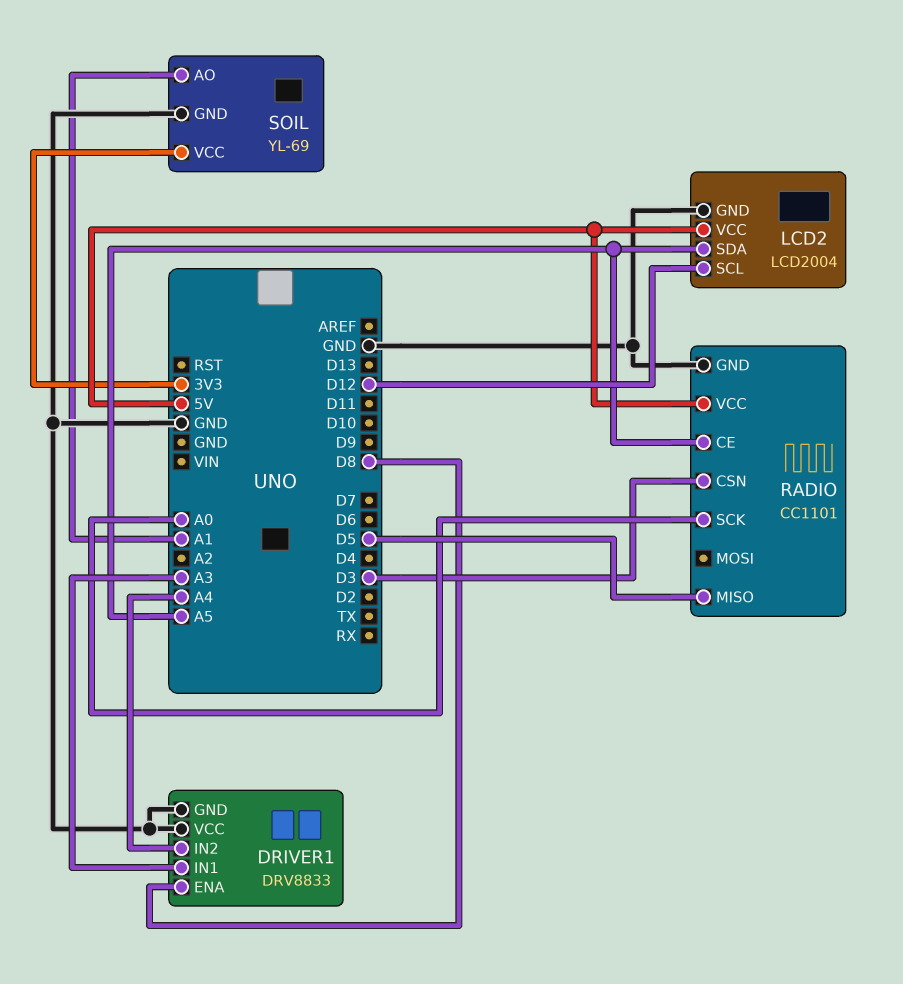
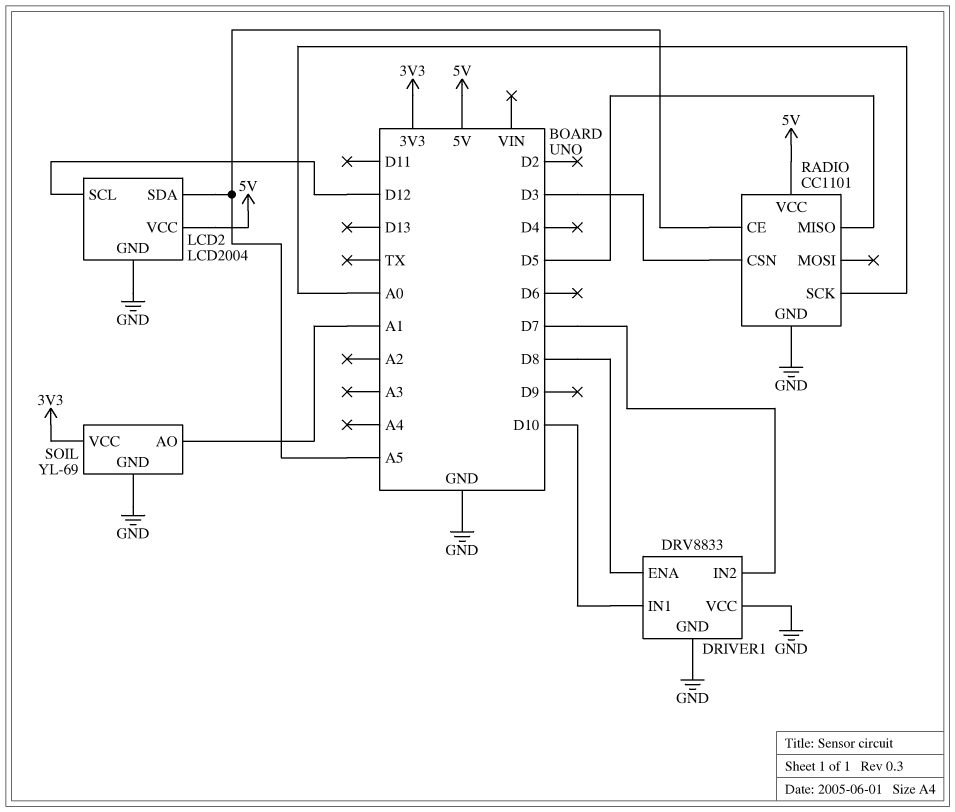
DRIVER1 pin IN1: A3 -> D10
DRIVER1 pin IN2: A4 -> D7

